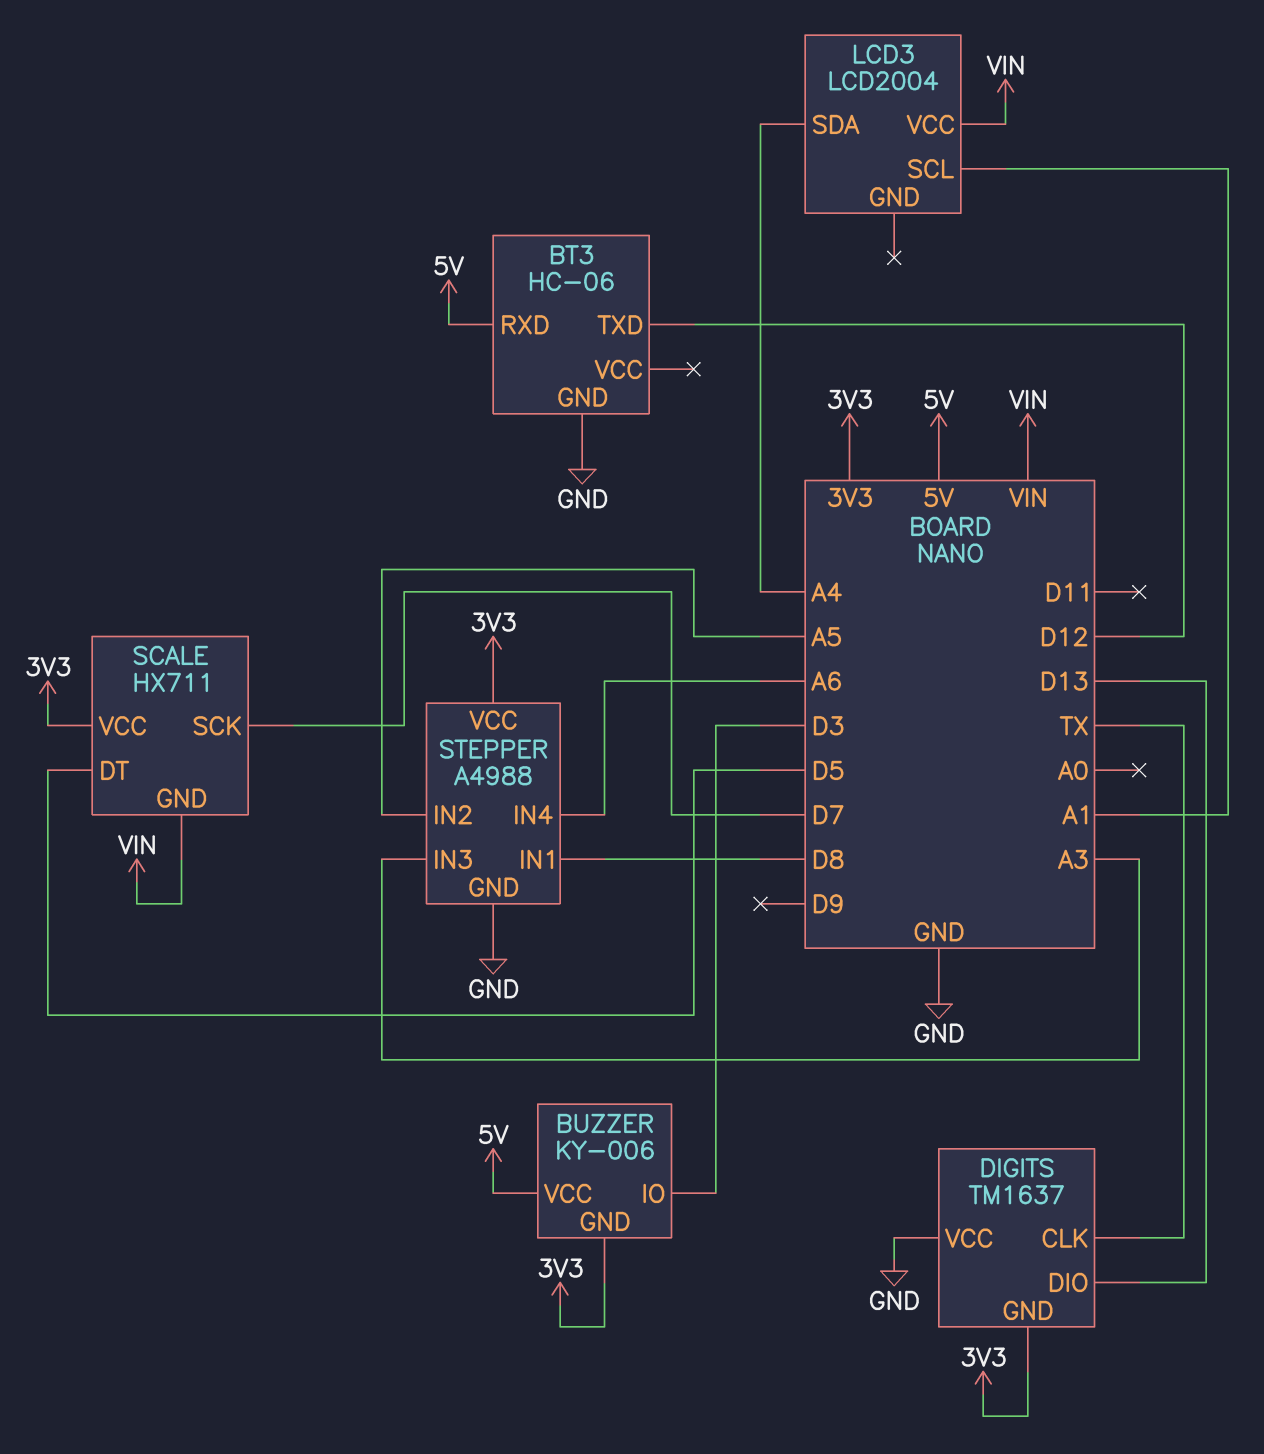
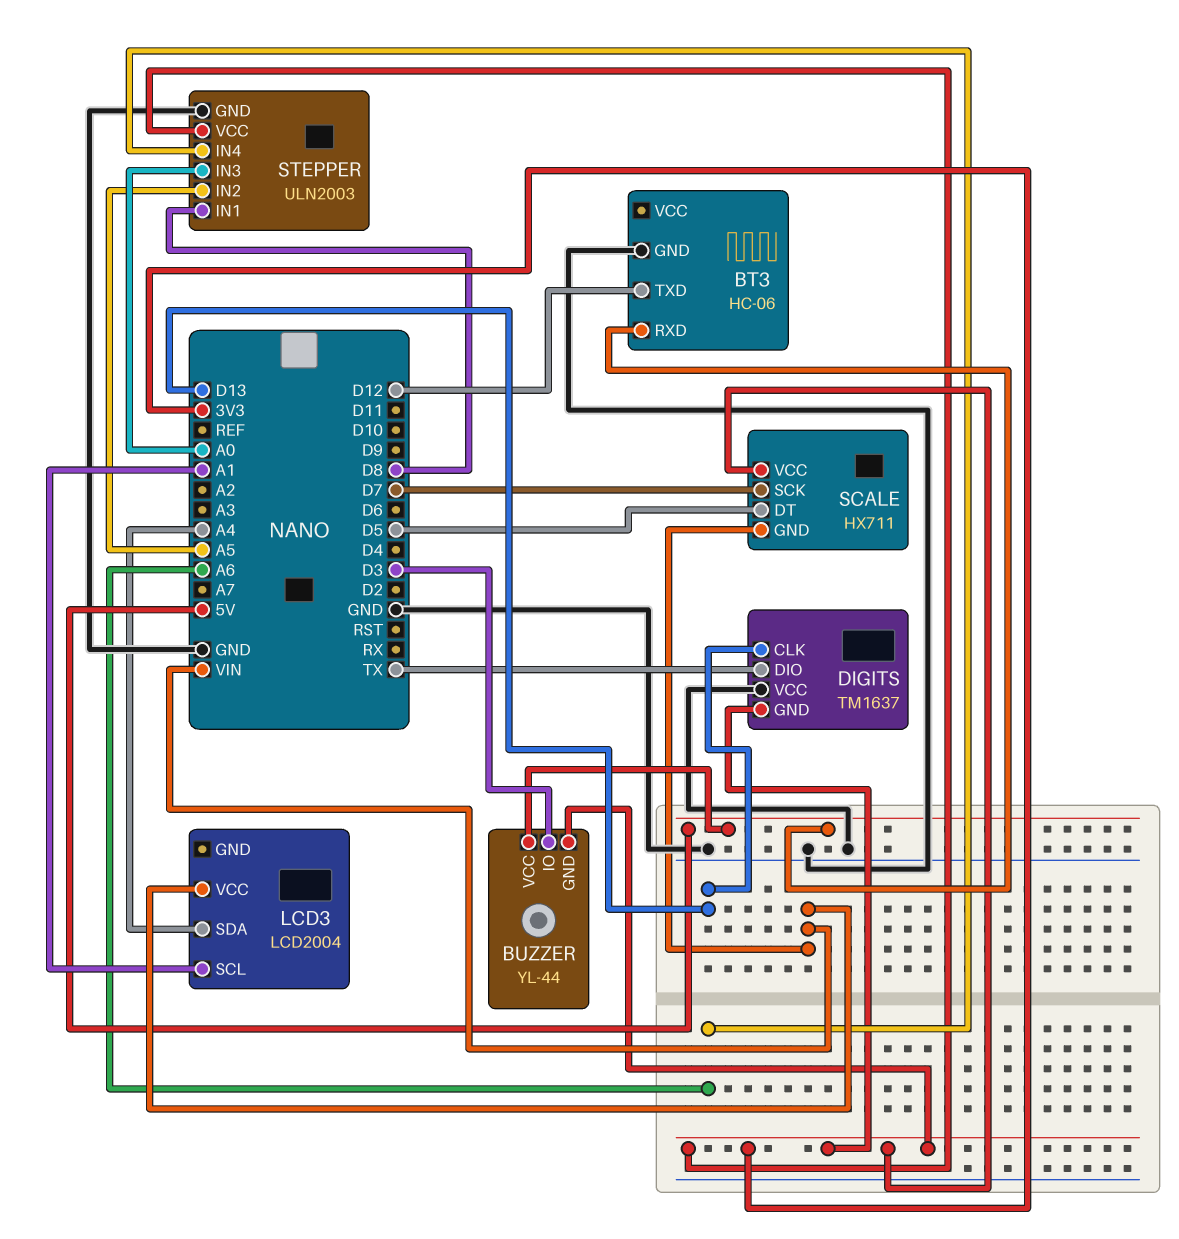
BUZZER: KY-006 -> YL-44
DIGITS pin CLK: TX -> D13
DIGITS pin DIO: D13 -> TX
STEPPER: A4988 -> ULN2003
STEPPER pin IN3: A3 -> A0

